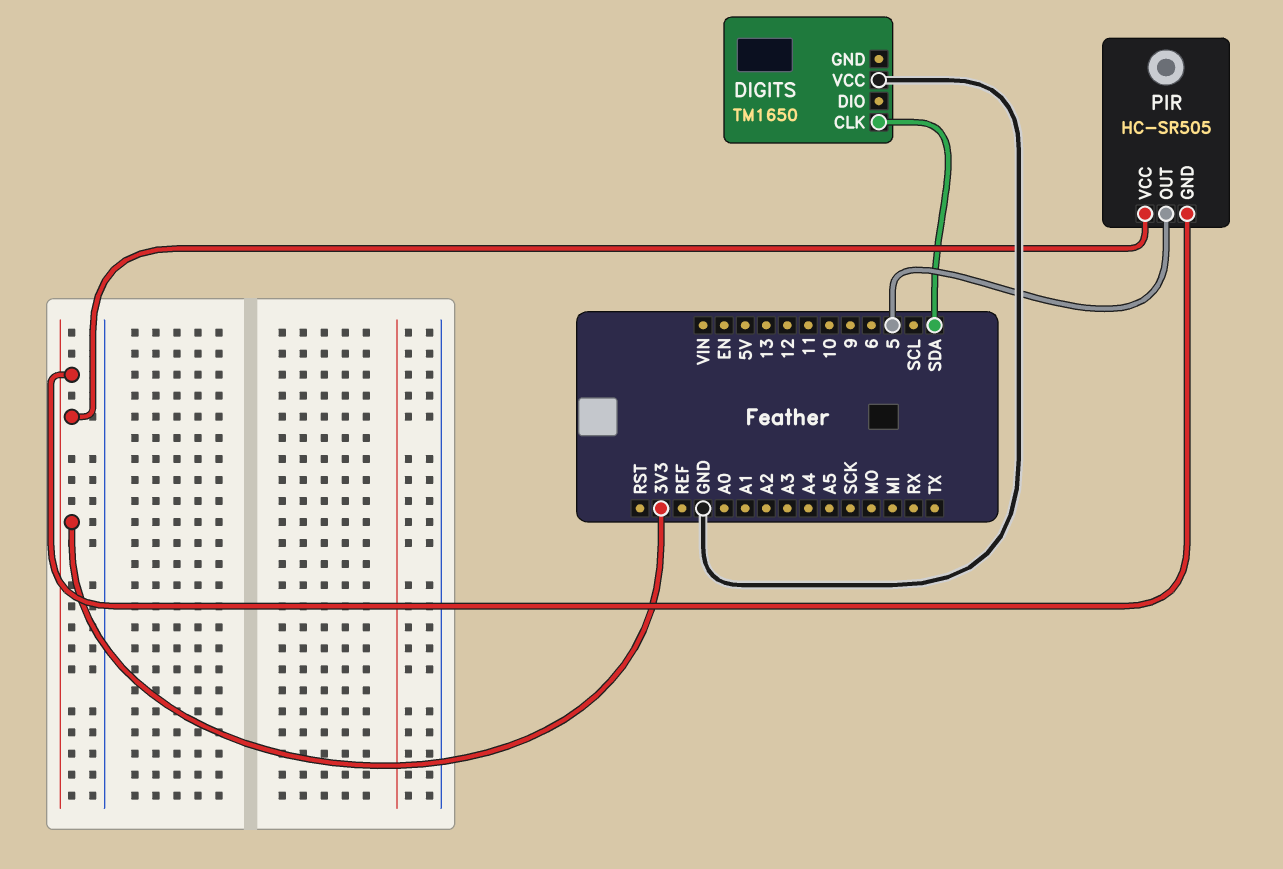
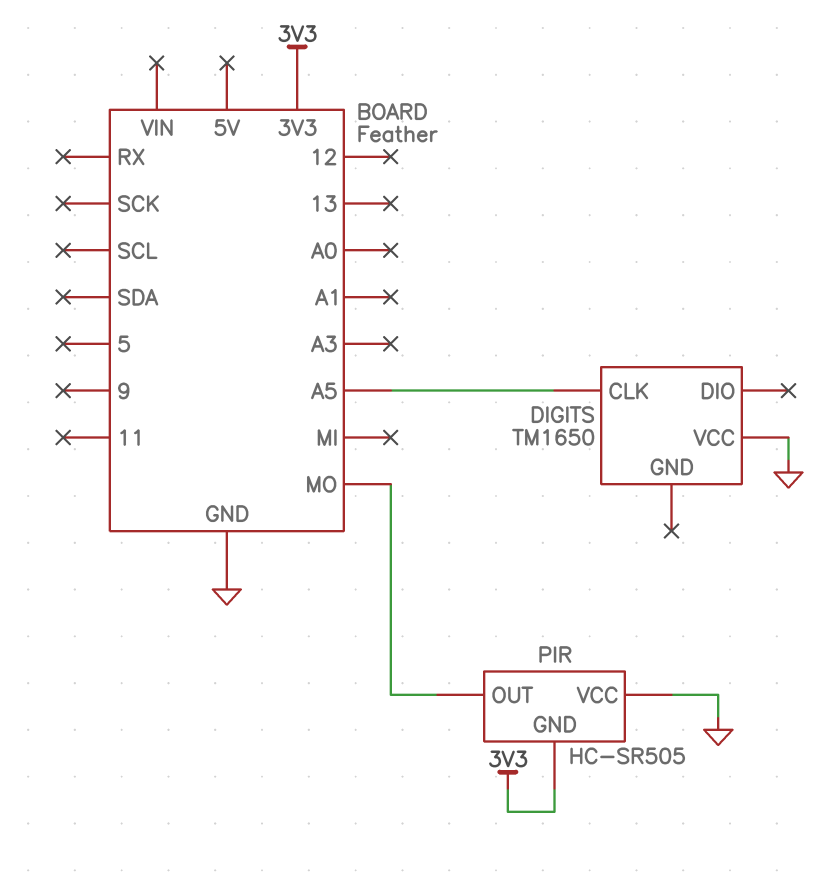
DIGITS pin CLK: SDA -> A5
PIR pin OUT: 5 -> MO
PIR pin VCC: 3V3 -> GND

